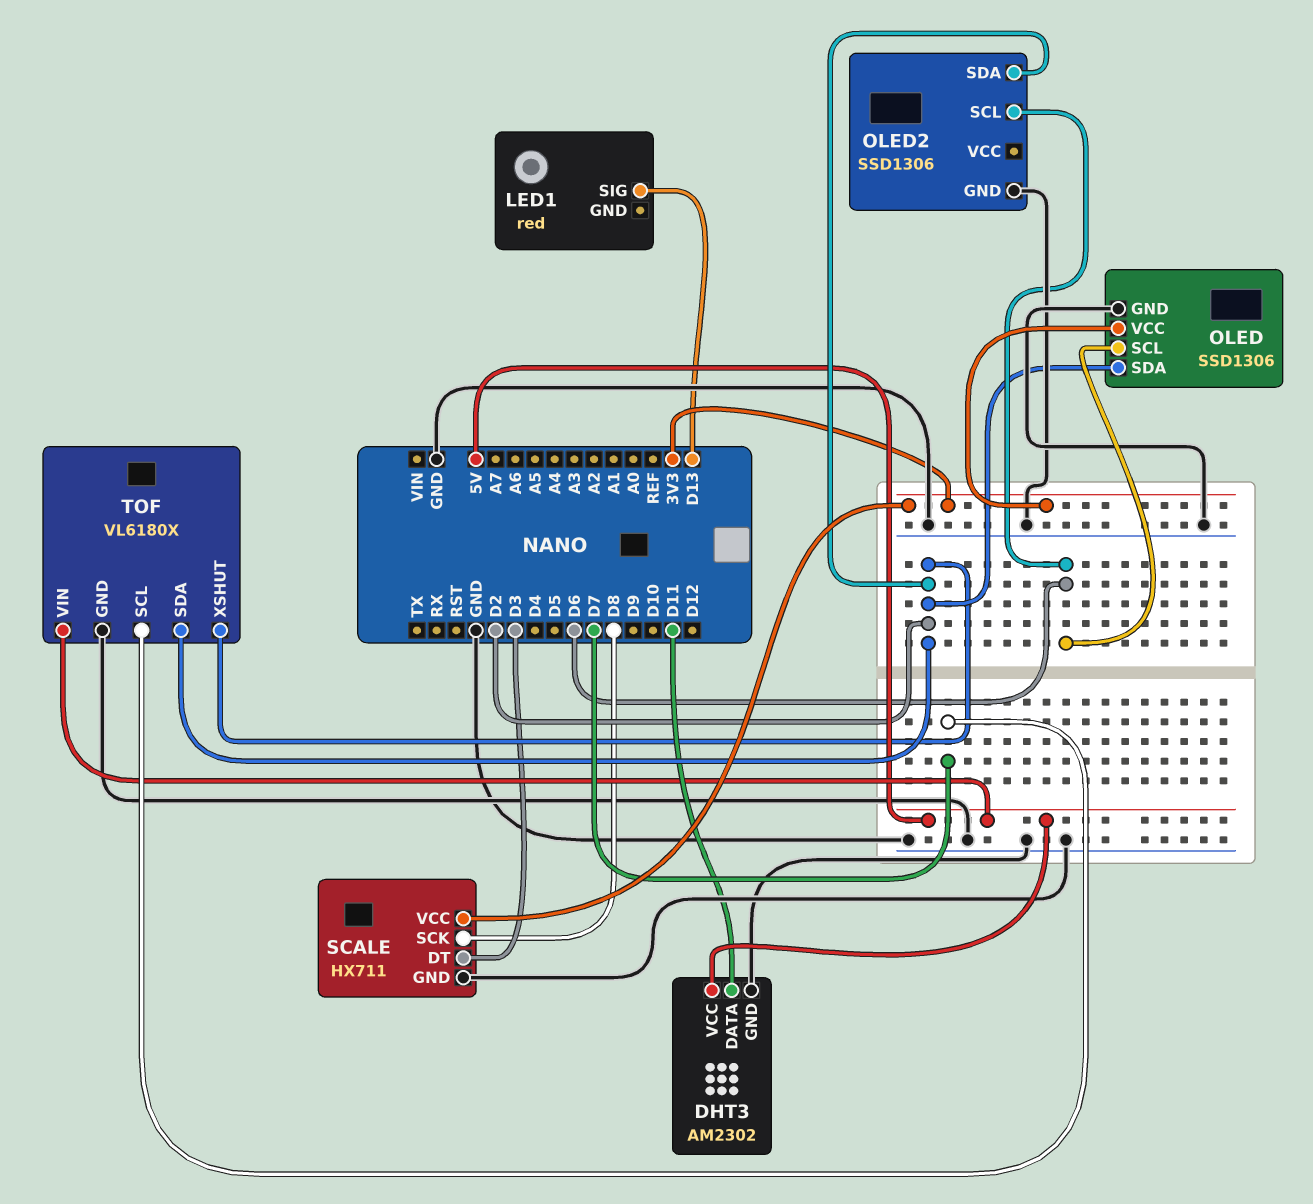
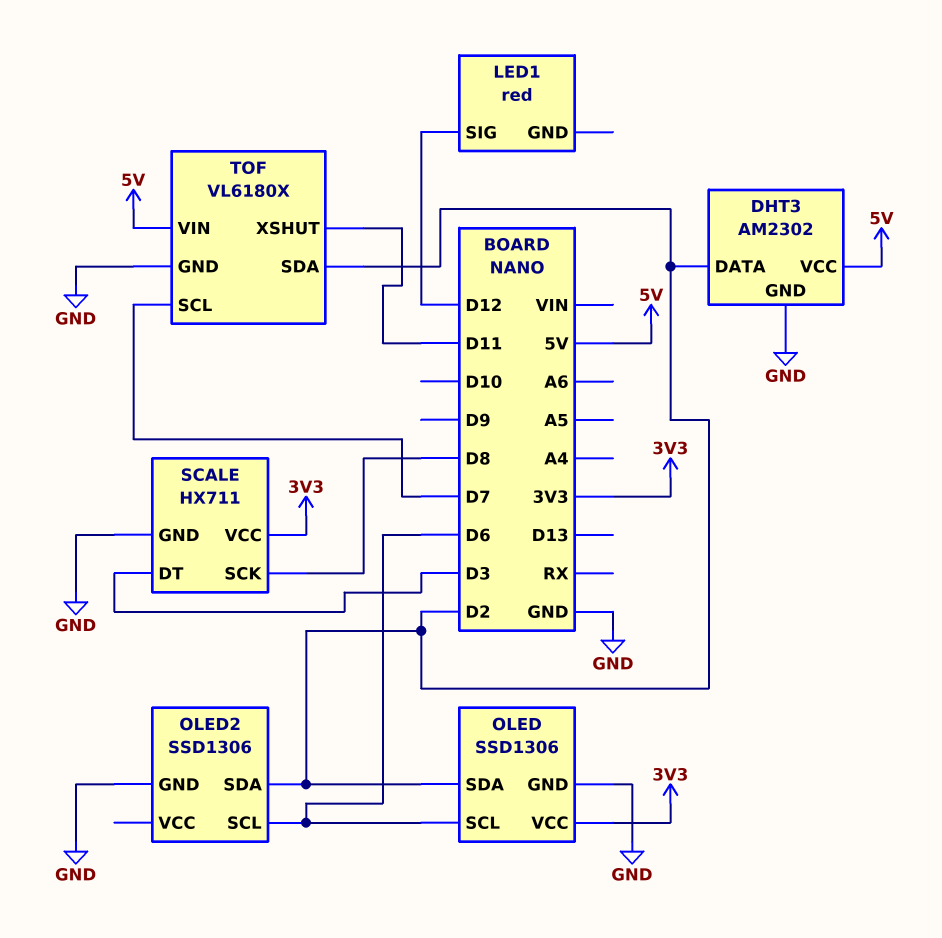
DHT3 pin DATA: D11 -> D2
LED1 pin SIG: D13 -> D12
TOF pin XSHUT: D2 -> D11

